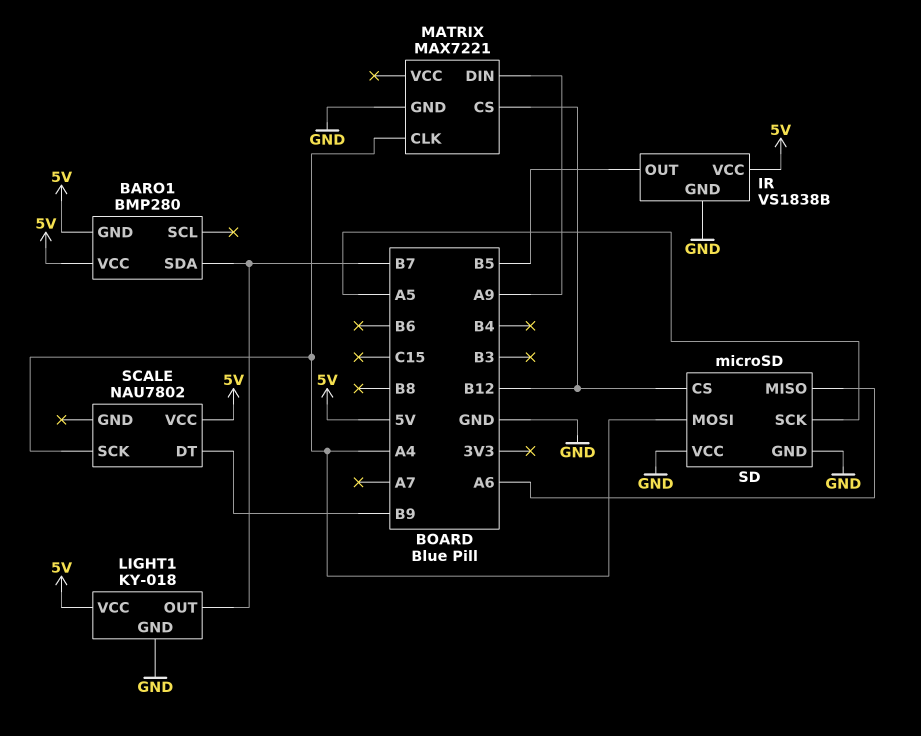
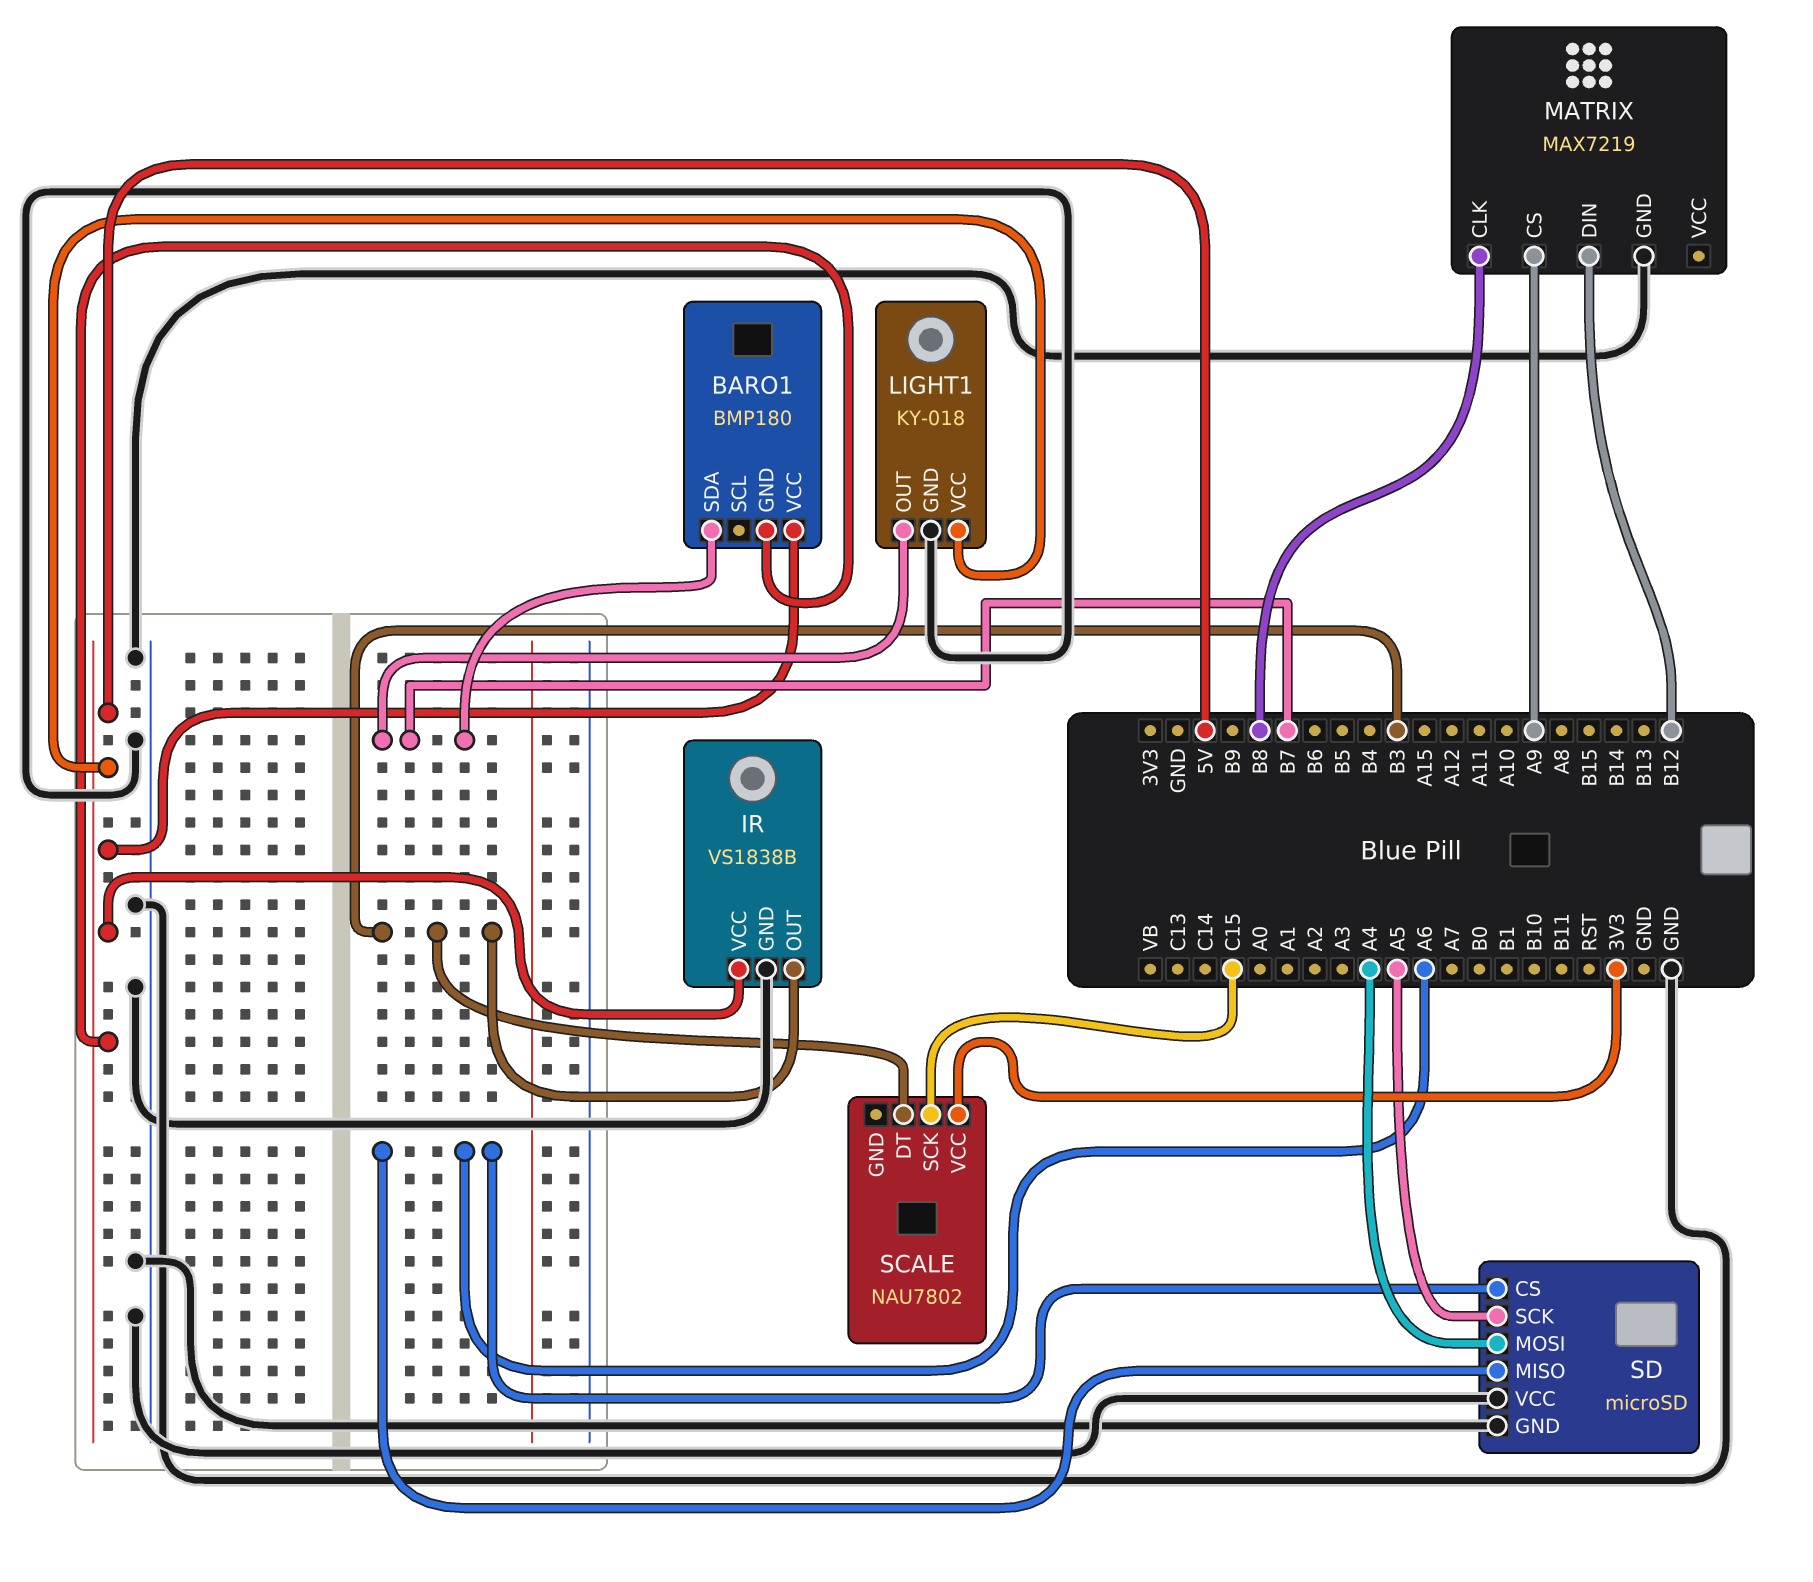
BARO1: BMP280 -> BMP180
IR pin OUT: B5 -> B3
MATRIX: MAX7221 -> MAX7219
MATRIX pin CLK: A4 -> B8
MATRIX pin CS: B12 -> A9
MATRIX pin DIN: A9 -> B12
SCALE pin DT: B9 -> B3
SCALE pin SCK: A4 -> C15
SCALE pin VCC: 5V -> 3V3
SD pin CS: B12 -> A6

